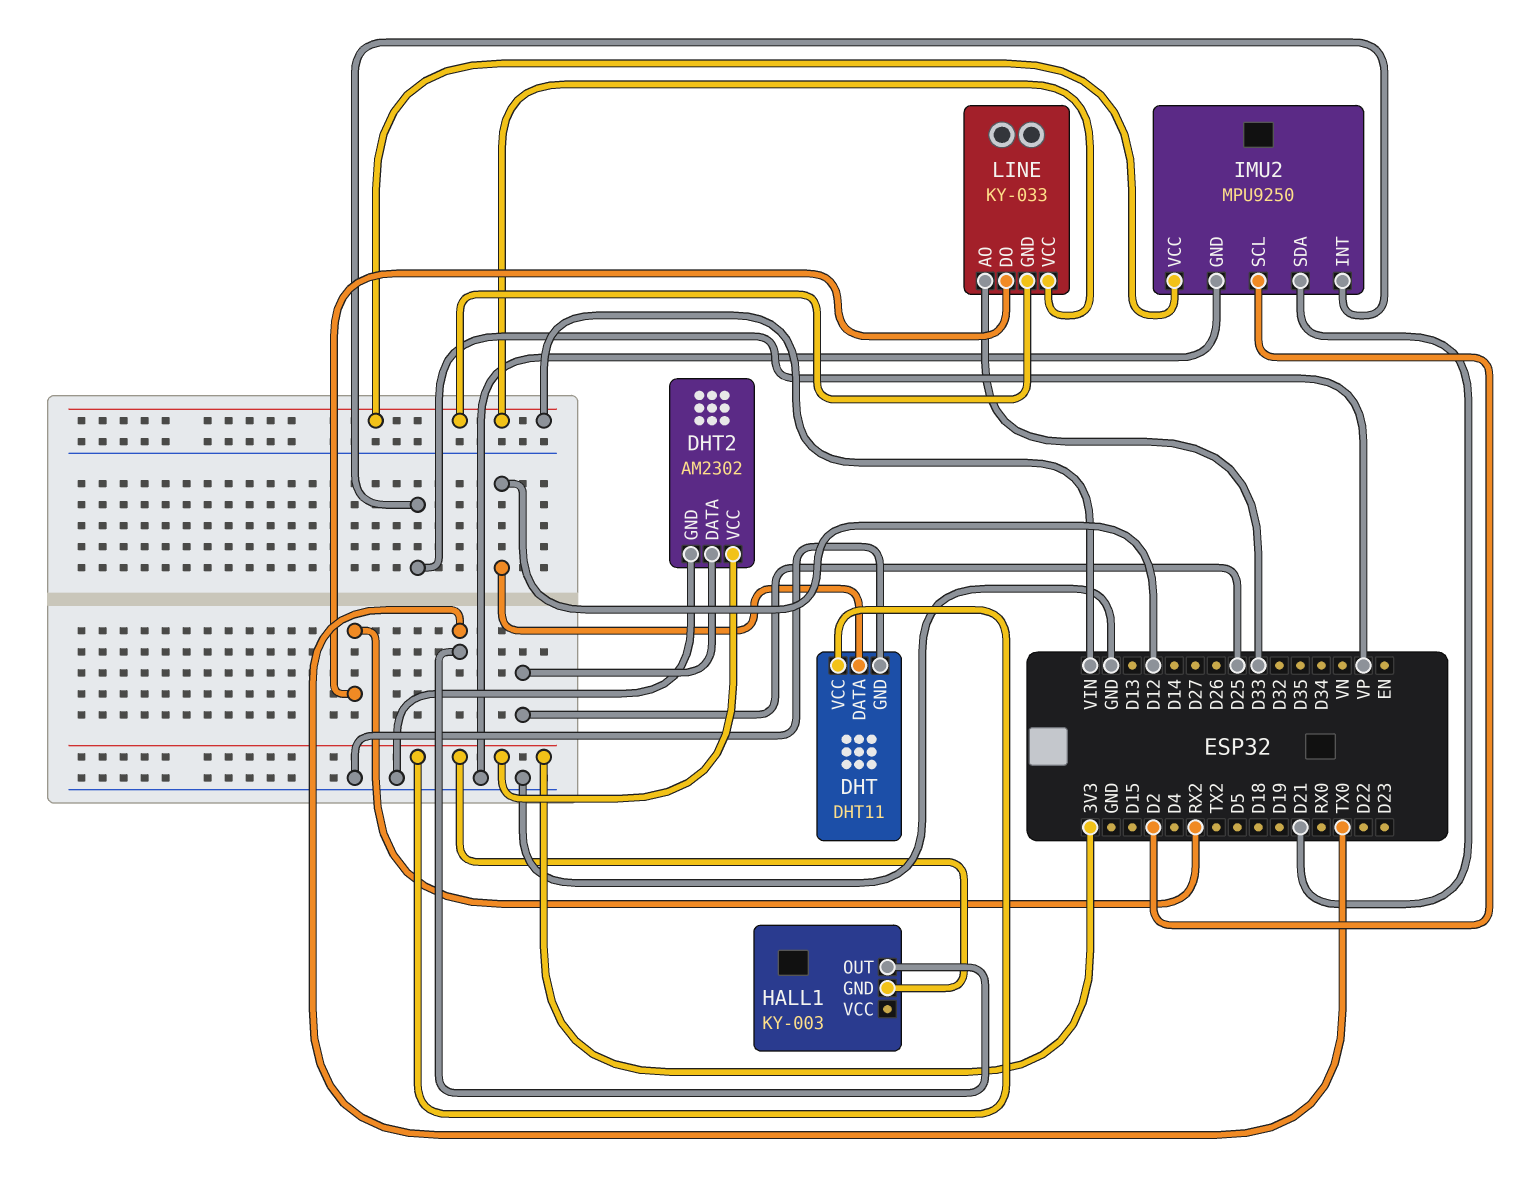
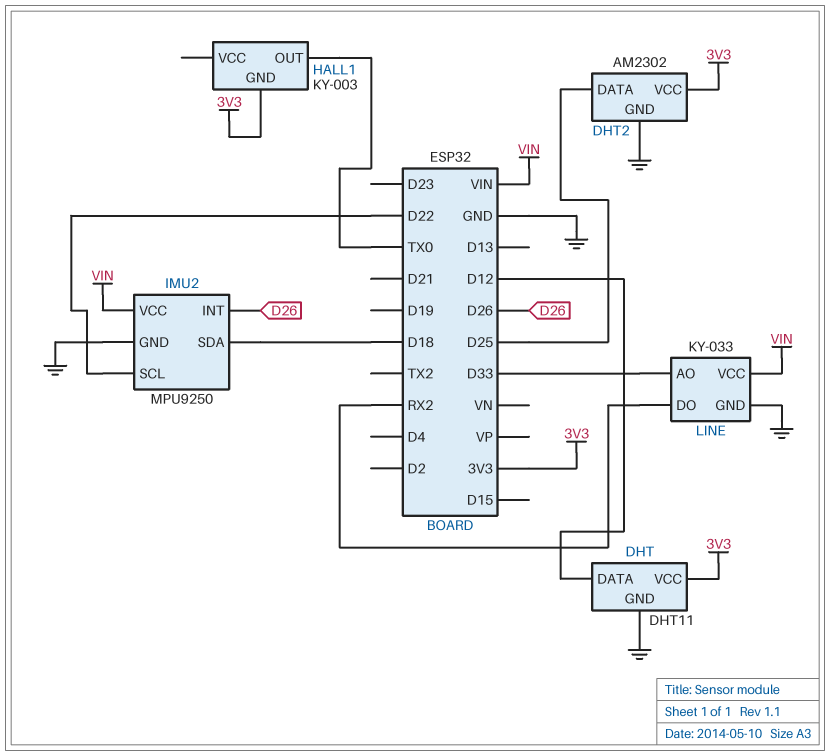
IMU2 pin INT: VP -> D26
IMU2 pin SCL: D2 -> D22
IMU2 pin SDA: D21 -> D18
LINE pin GND: VIN -> GND

